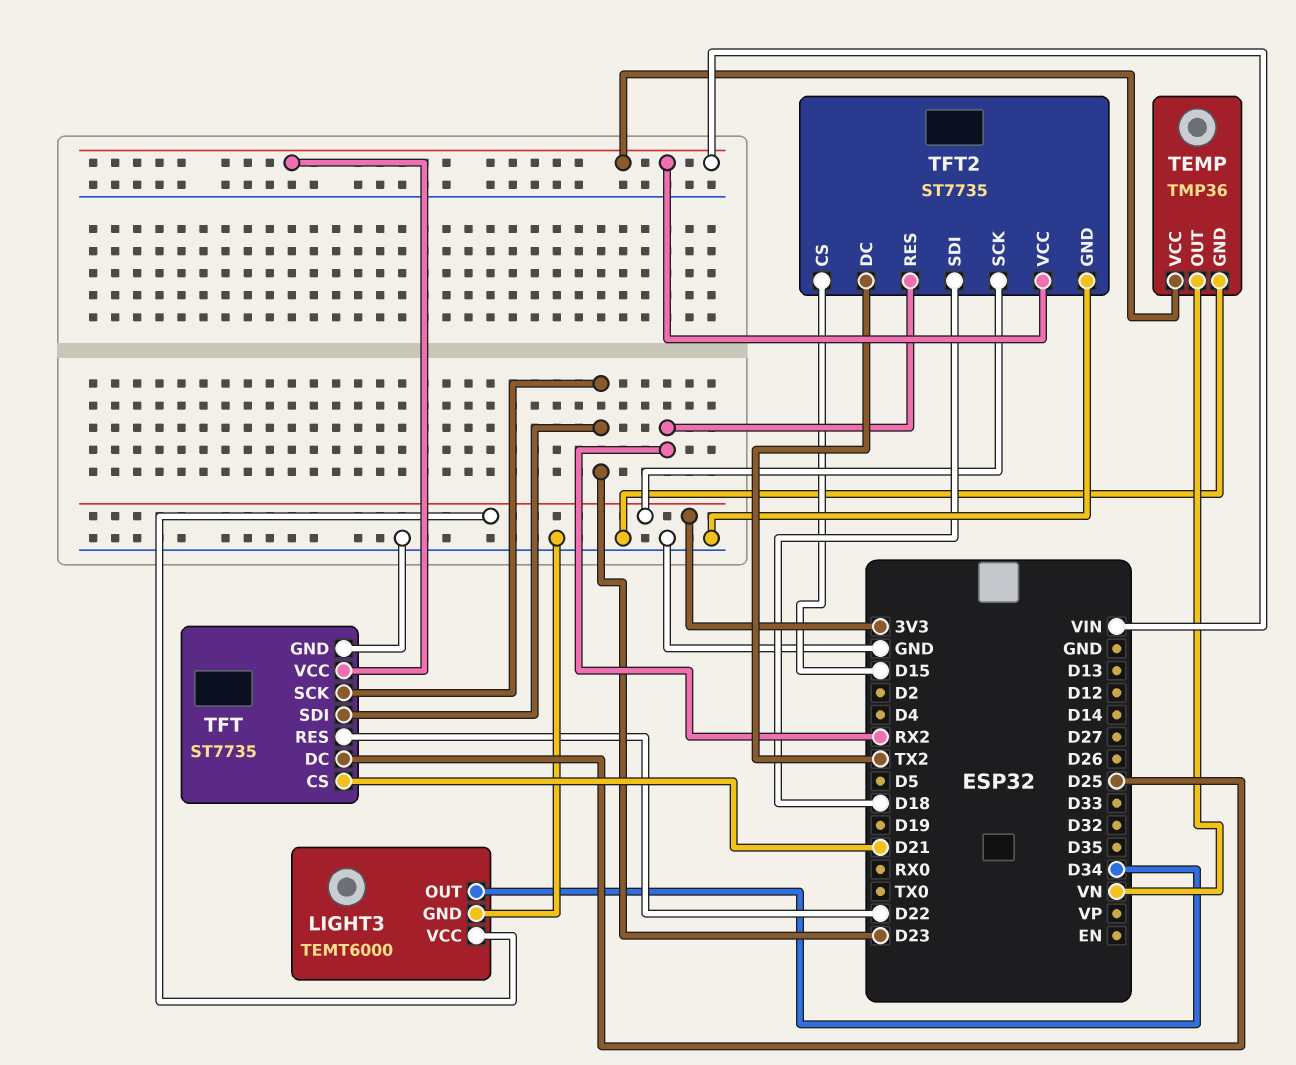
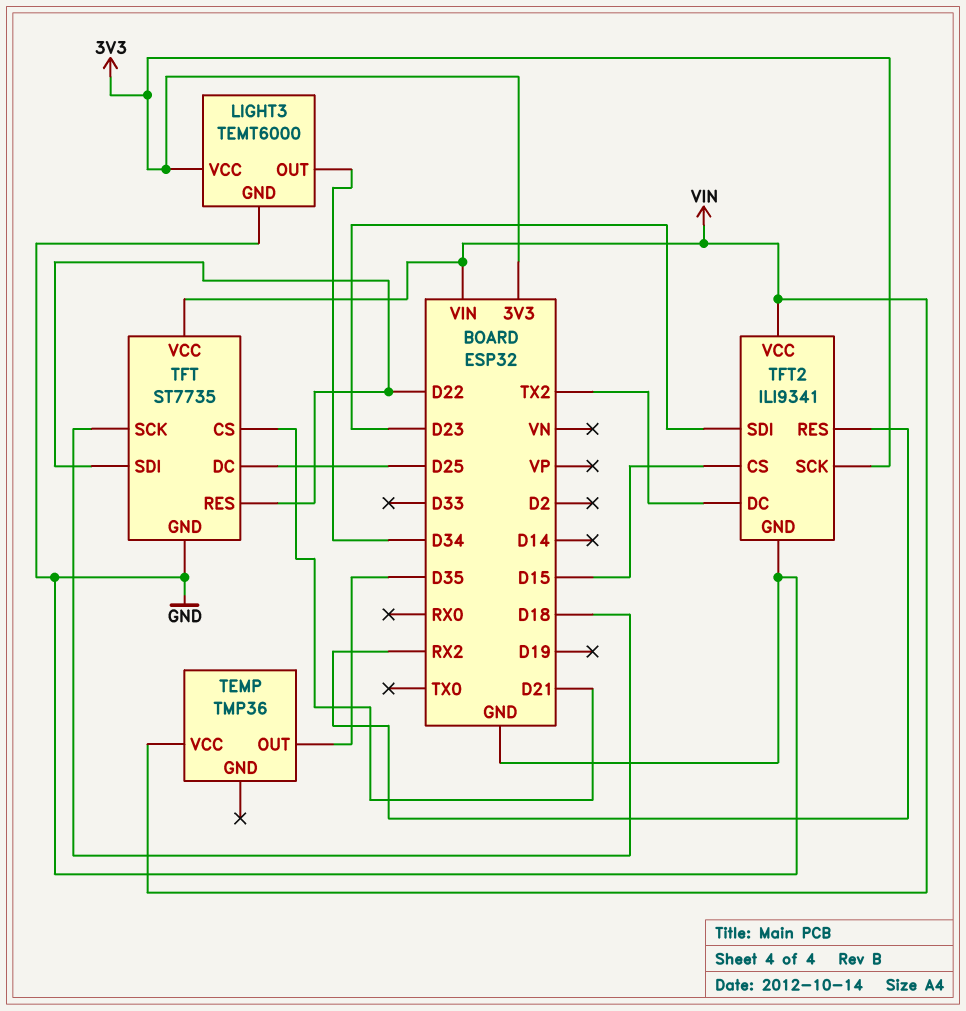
TEMP pin GND: GND -> none
TEMP pin OUT: VN -> D35
TFT pin SCK: D23 -> D18
TFT pin SDI: D23 -> D22
TFT2: ST7735 -> ILI9341
TFT2 pin SDI: D18 -> D23

